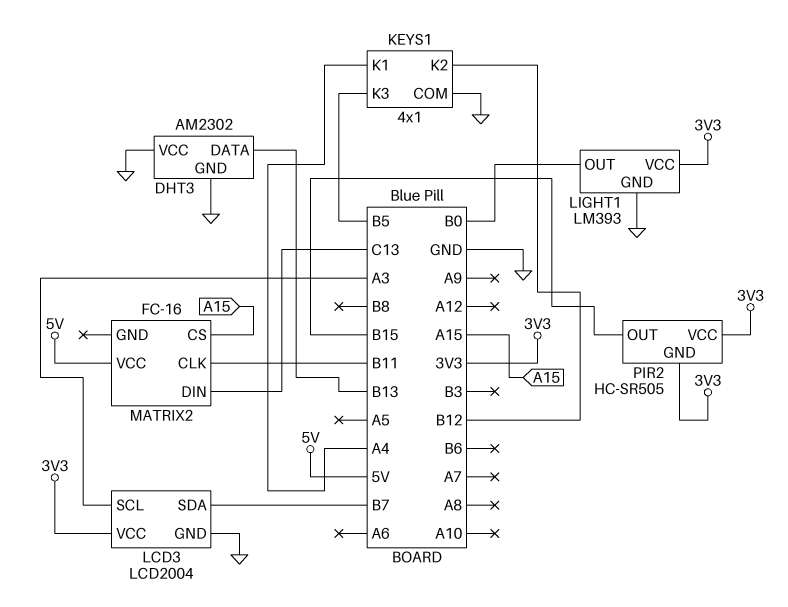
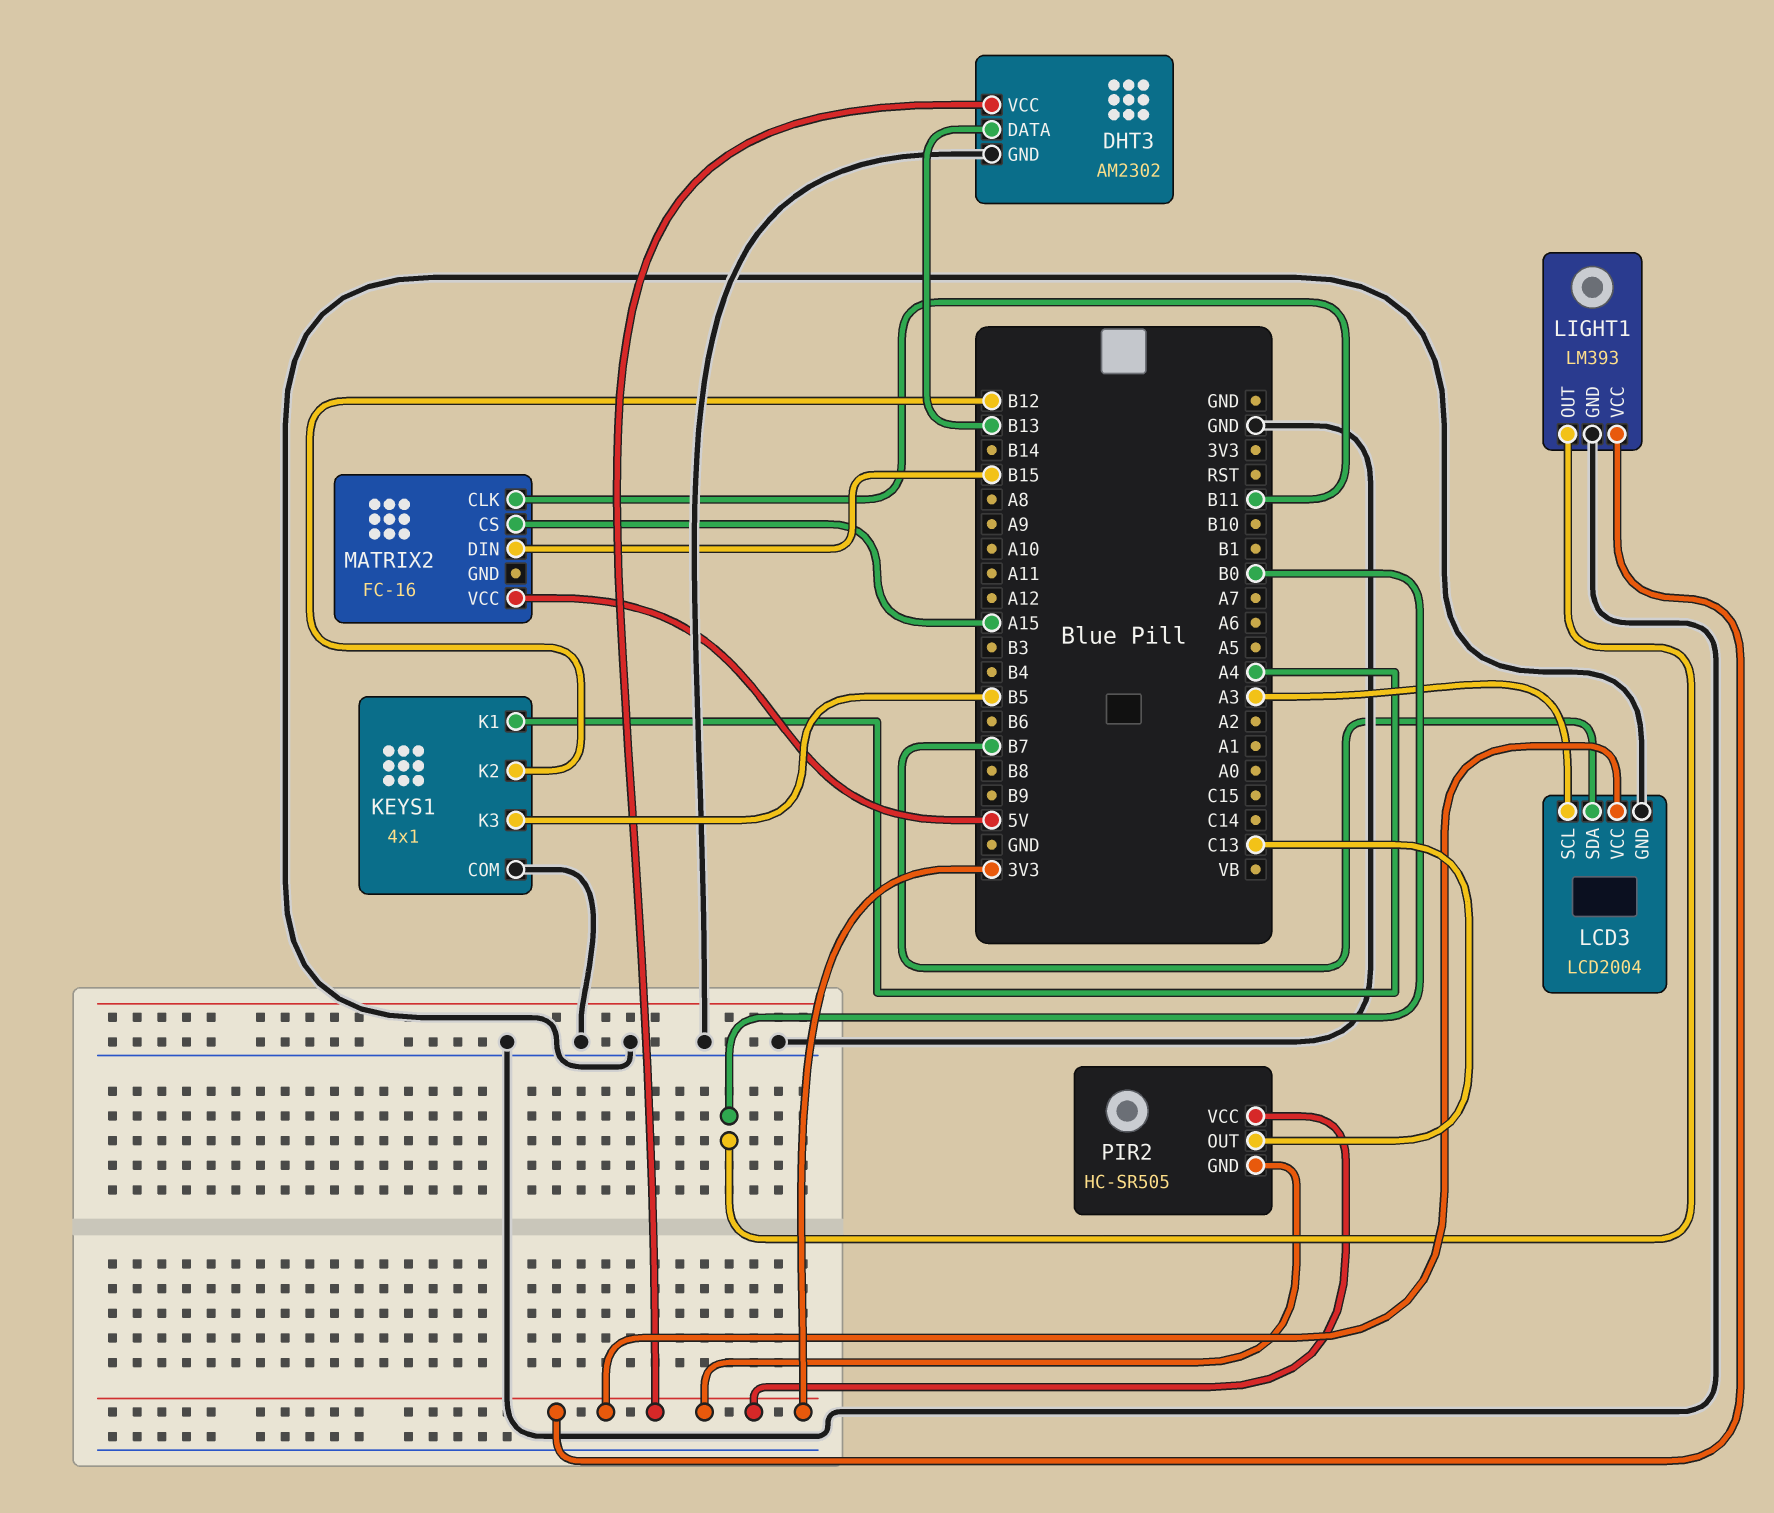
DHT3 pin VCC: GND -> 3V3
MATRIX2 pin DIN: C13 -> B15
PIR2 pin OUT: B15 -> C13

